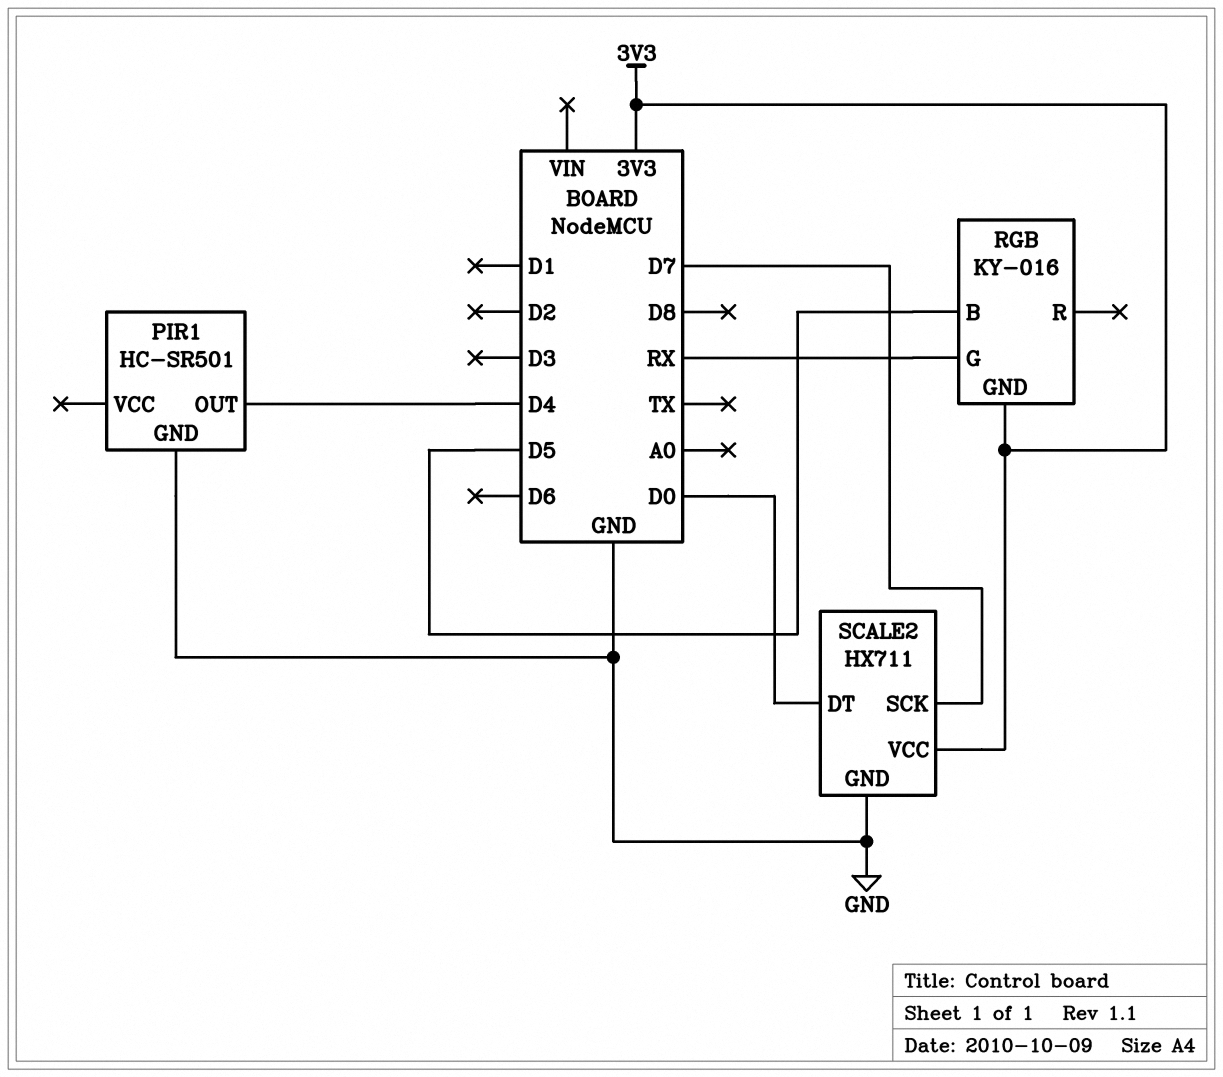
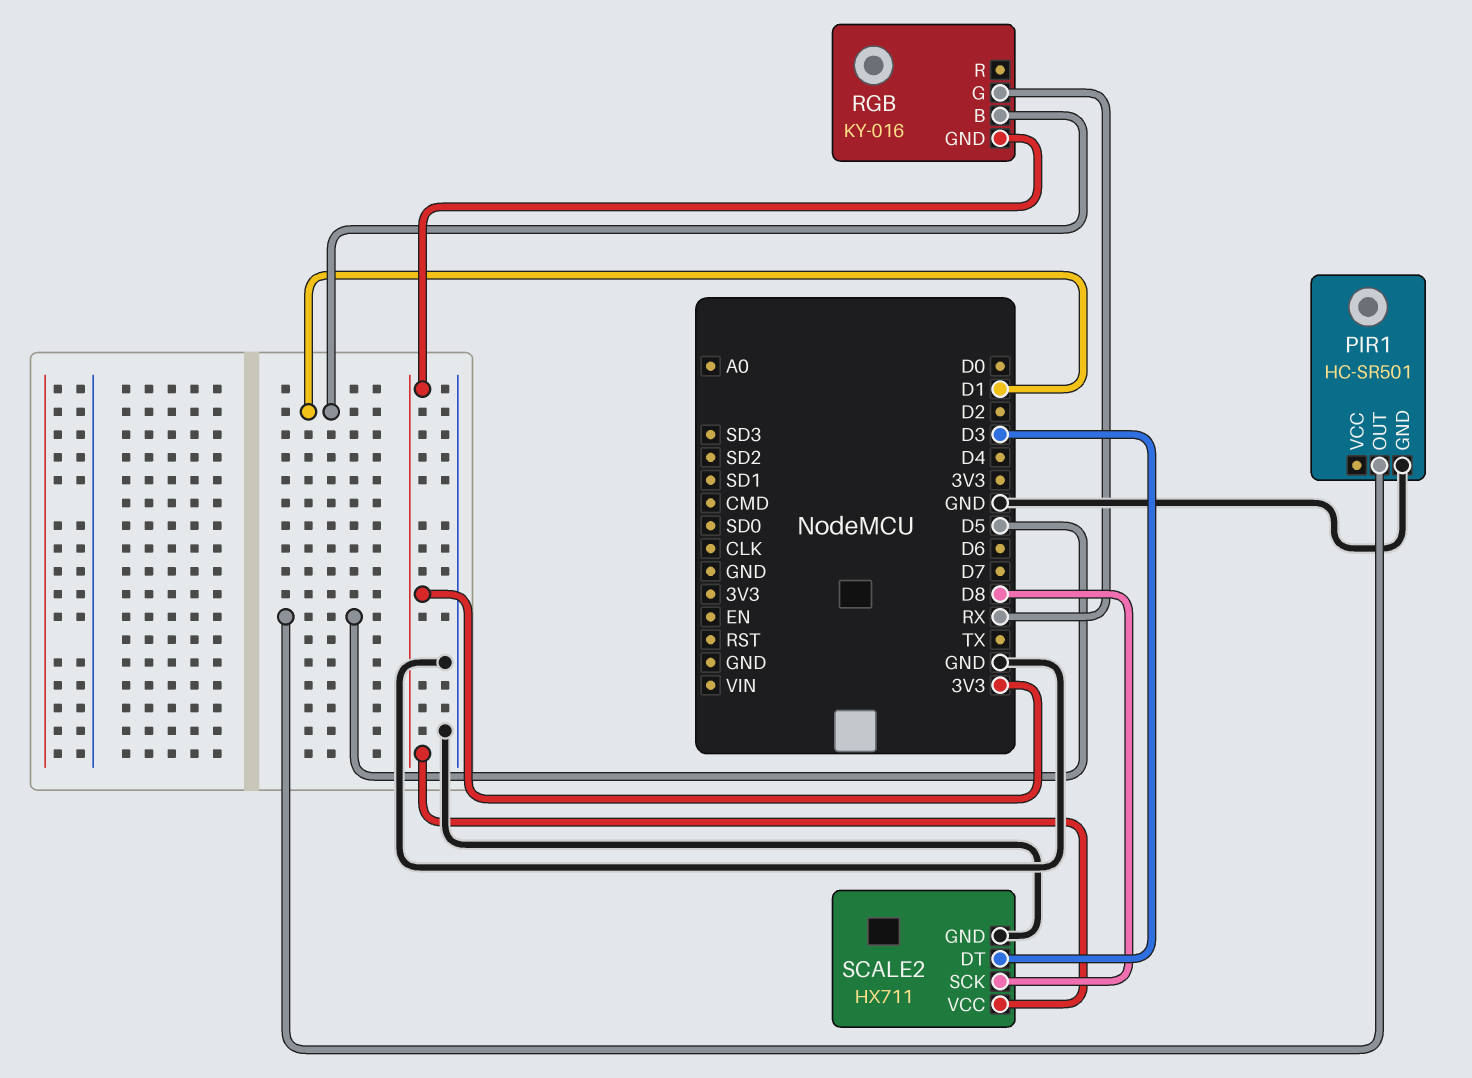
PIR1 pin OUT: D4 -> D5
RGB pin B: D5 -> D1
SCALE2 pin DT: D0 -> D3
SCALE2 pin SCK: D7 -> D8

